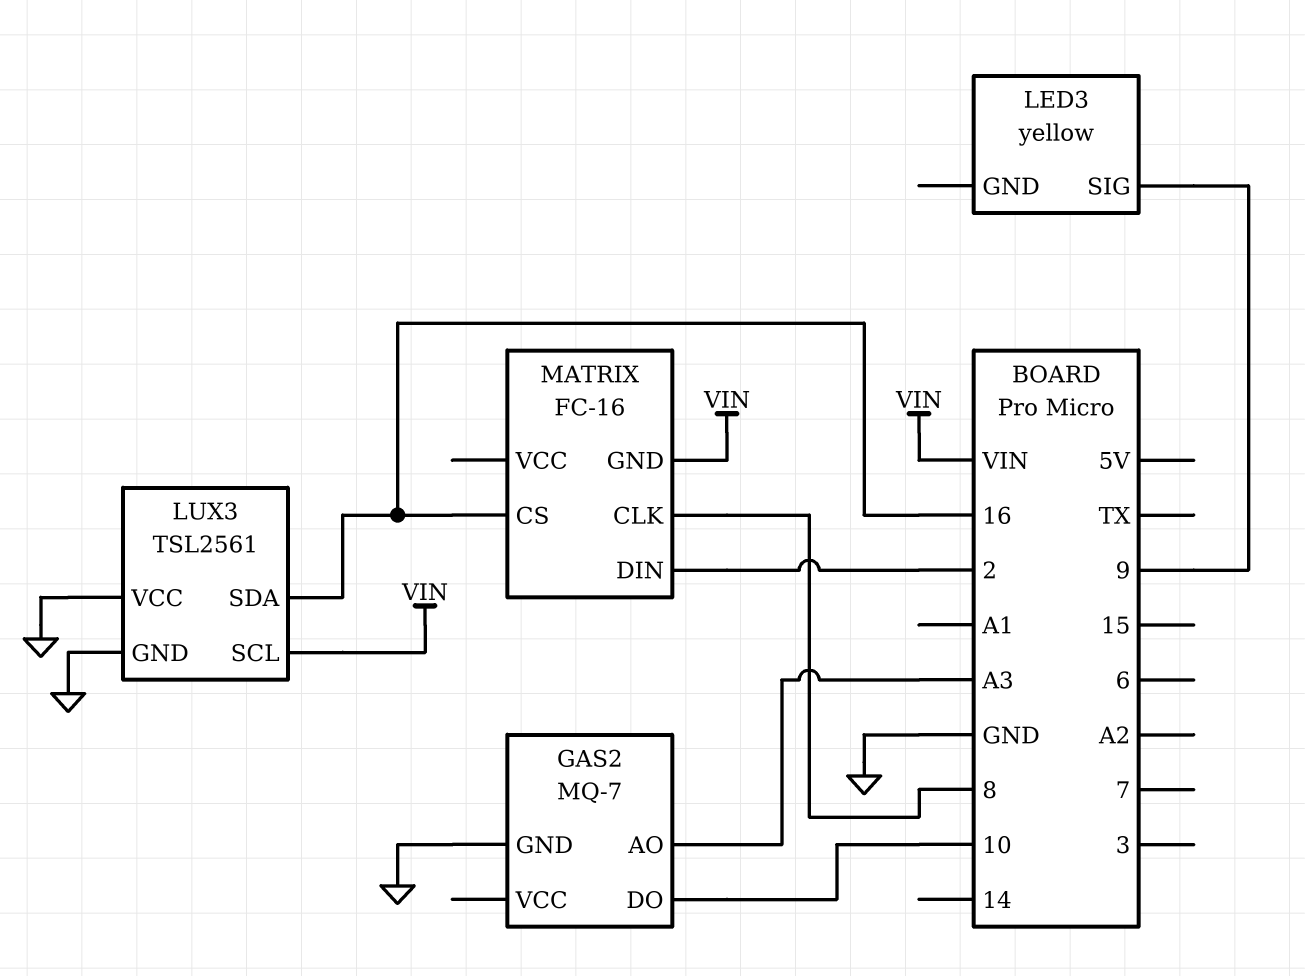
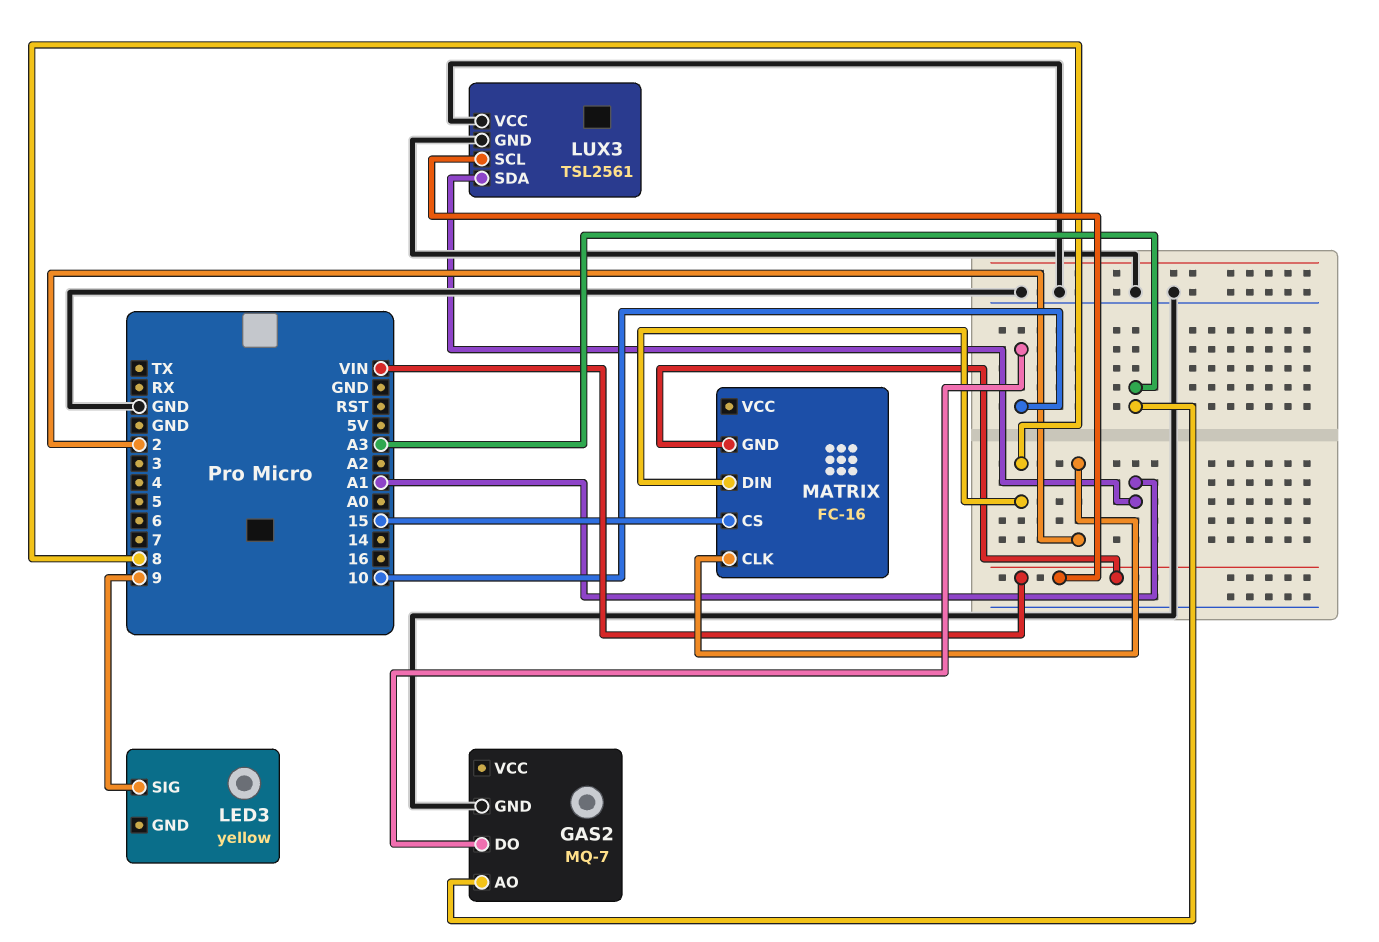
LUX3 pin SDA: 16 -> A1
MATRIX pin CLK: 8 -> 2
MATRIX pin CS: 16 -> 15
MATRIX pin DIN: 2 -> 8

